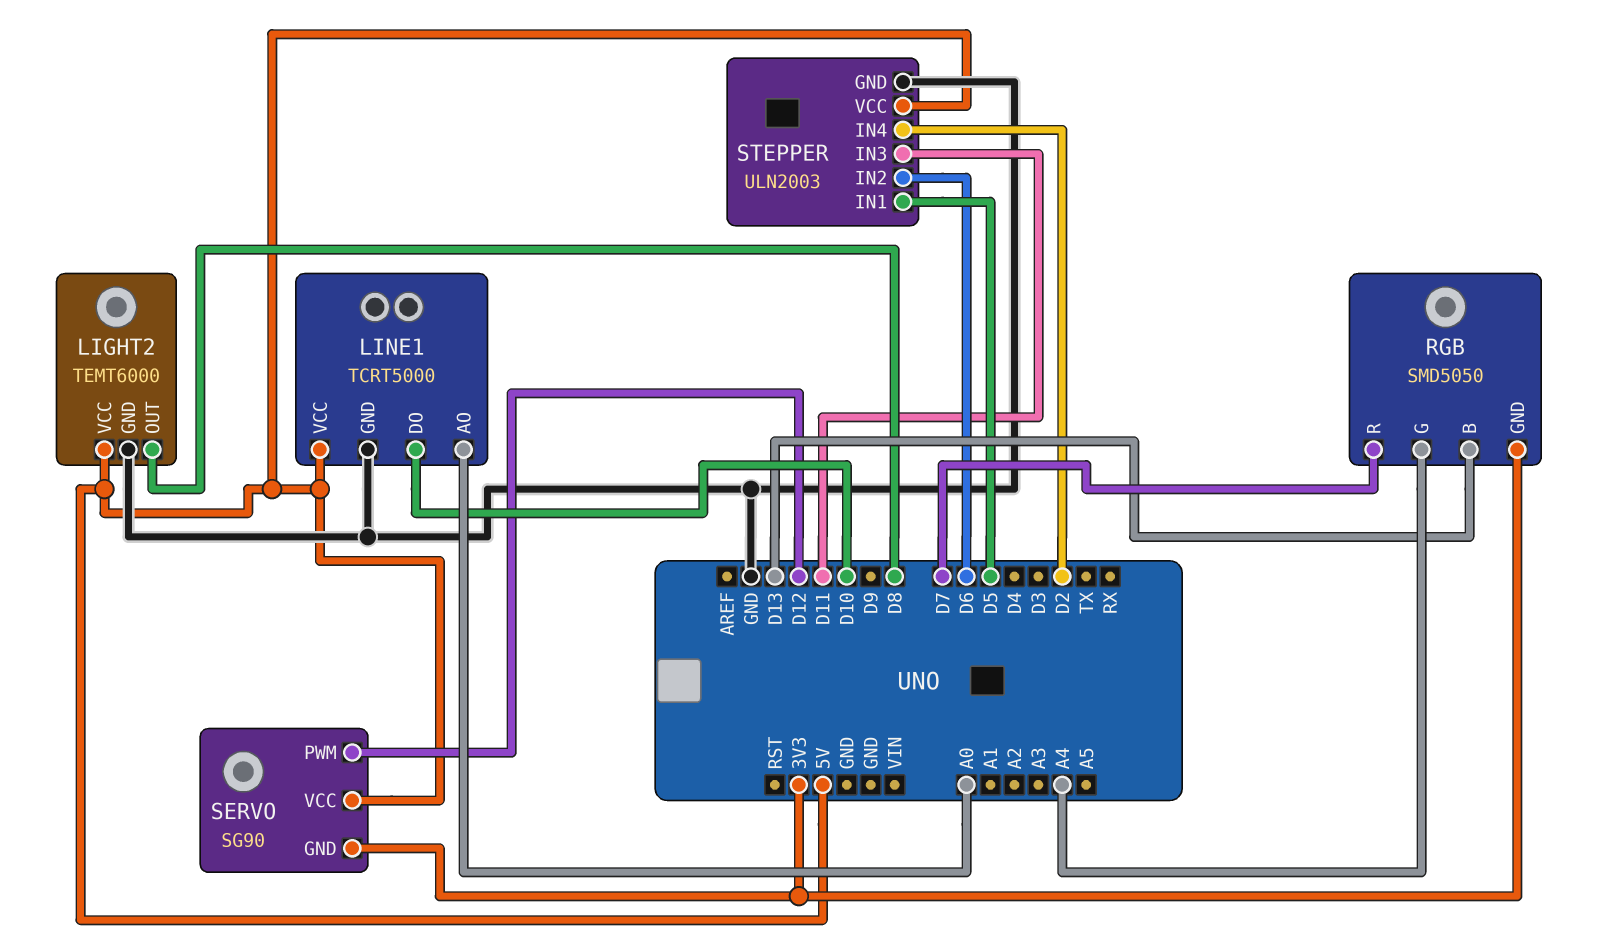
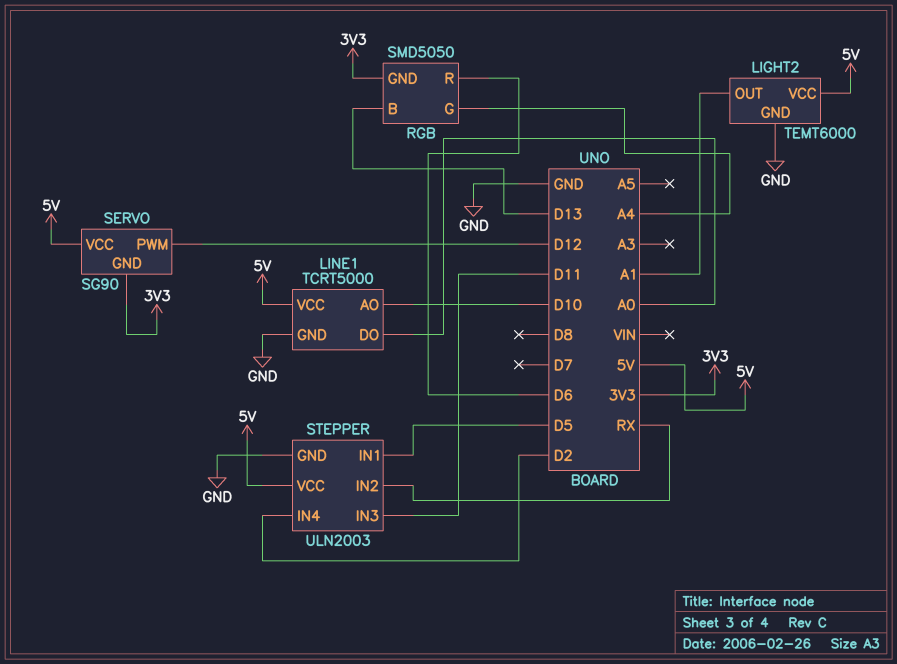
LIGHT2 pin OUT: D8 -> A1
LINE1 pin AO: A0 -> D10
LINE1 pin DO: D10 -> A0
RGB pin R: D7 -> D6
STEPPER pin IN2: D6 -> RX

